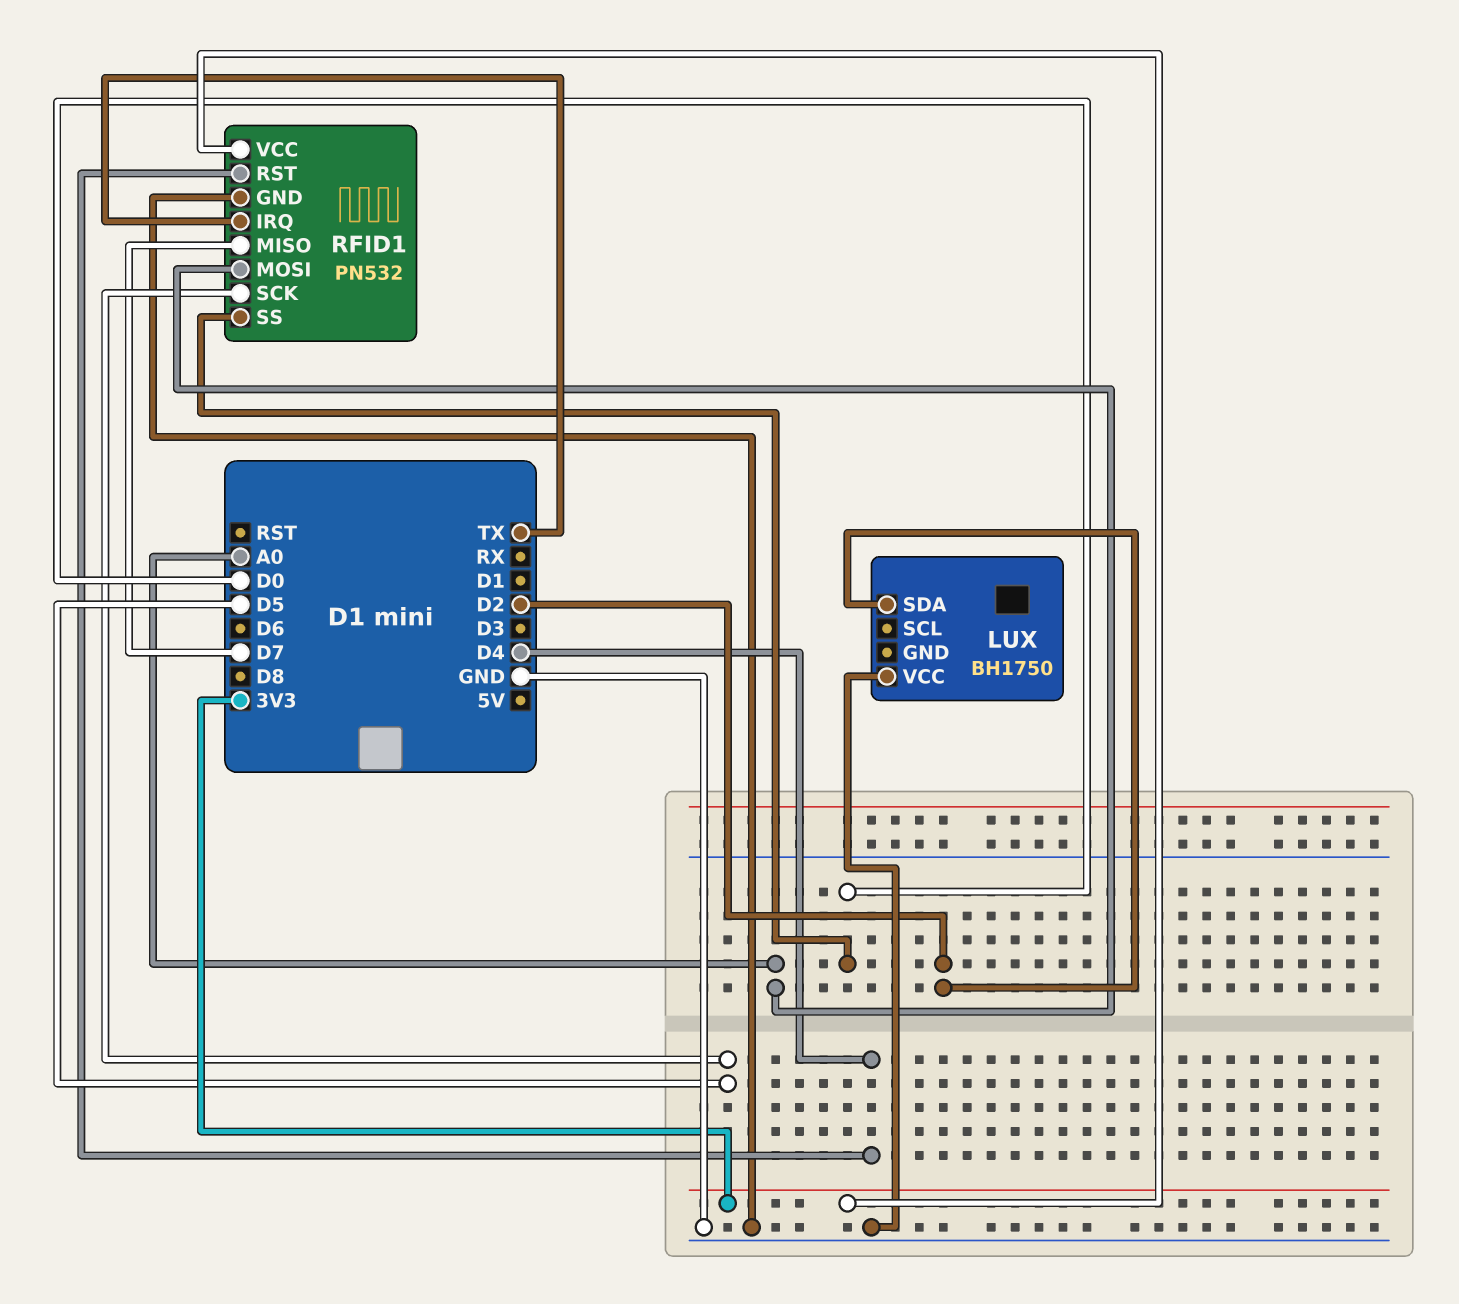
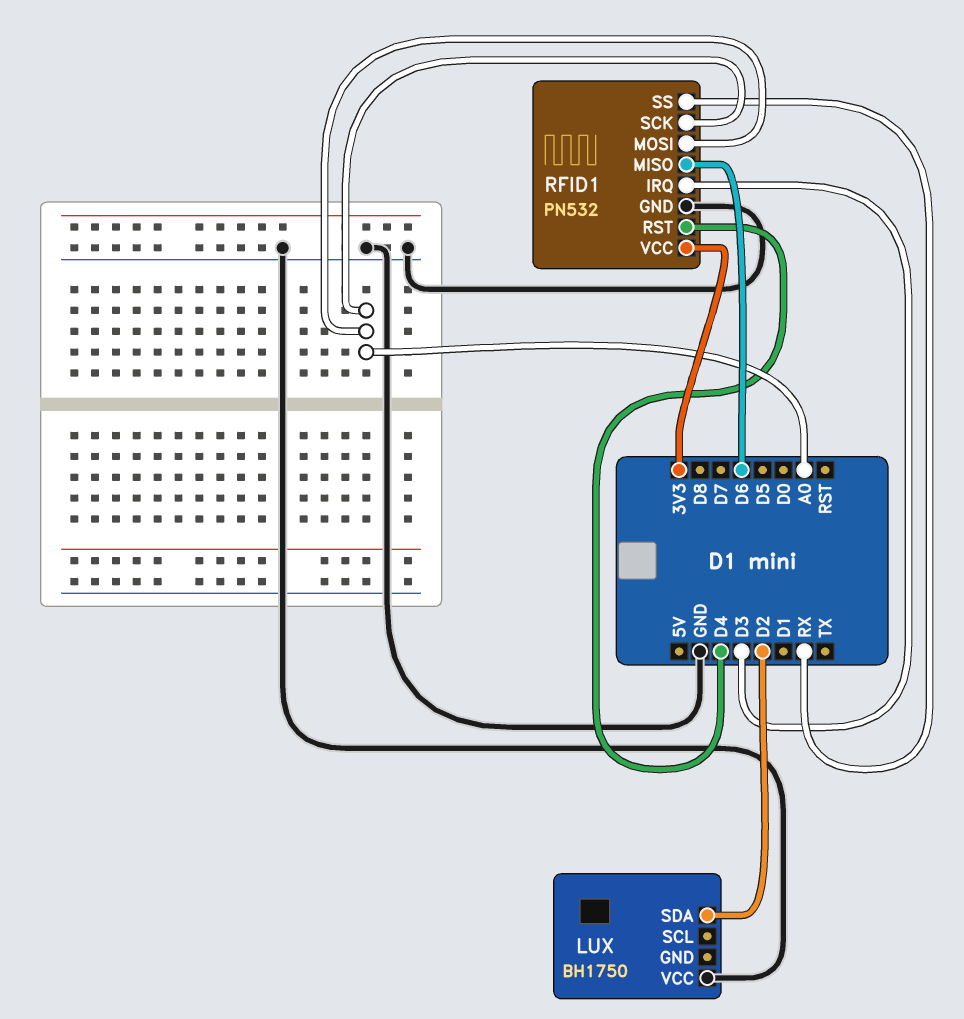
RFID1 pin IRQ: TX -> D3
RFID1 pin MISO: D7 -> D6
RFID1 pin SCK: D5 -> A0
RFID1 pin SS: D0 -> RX

